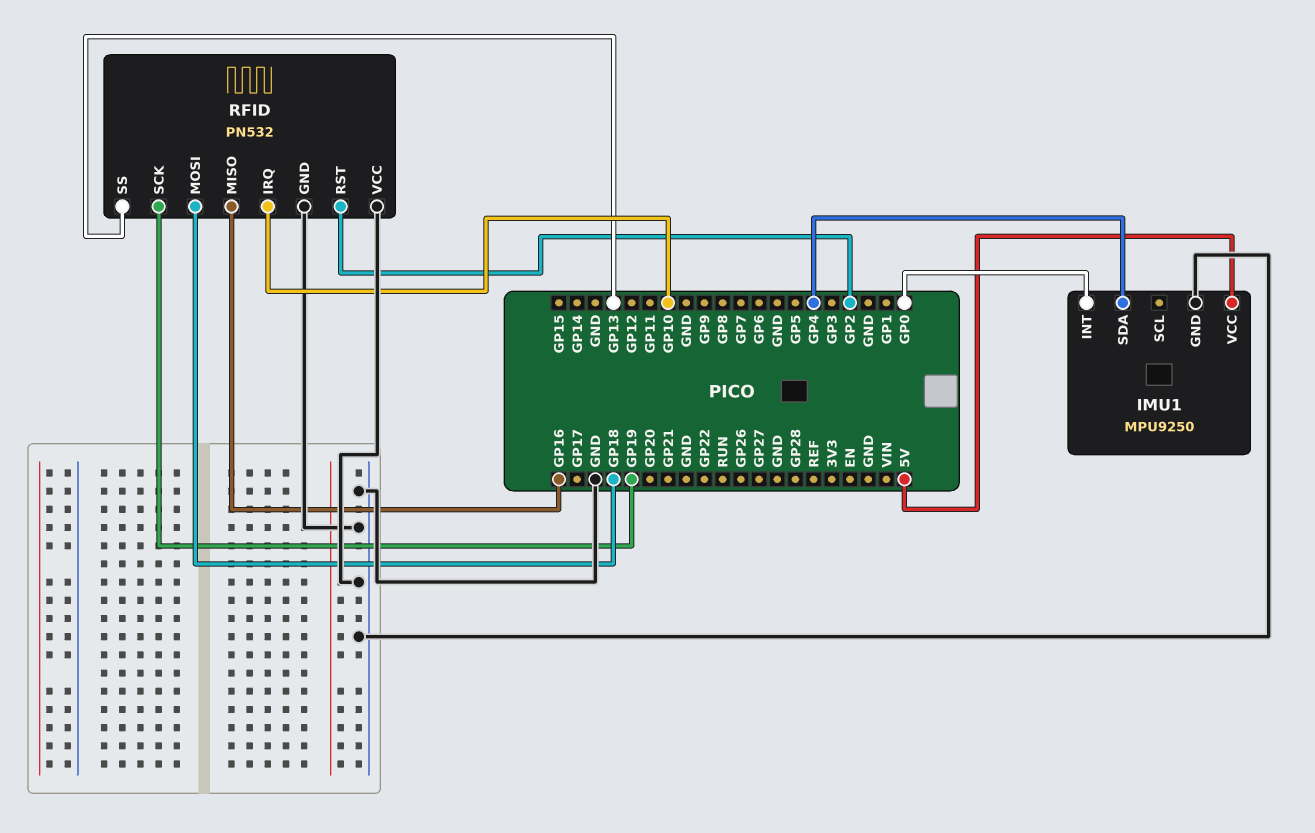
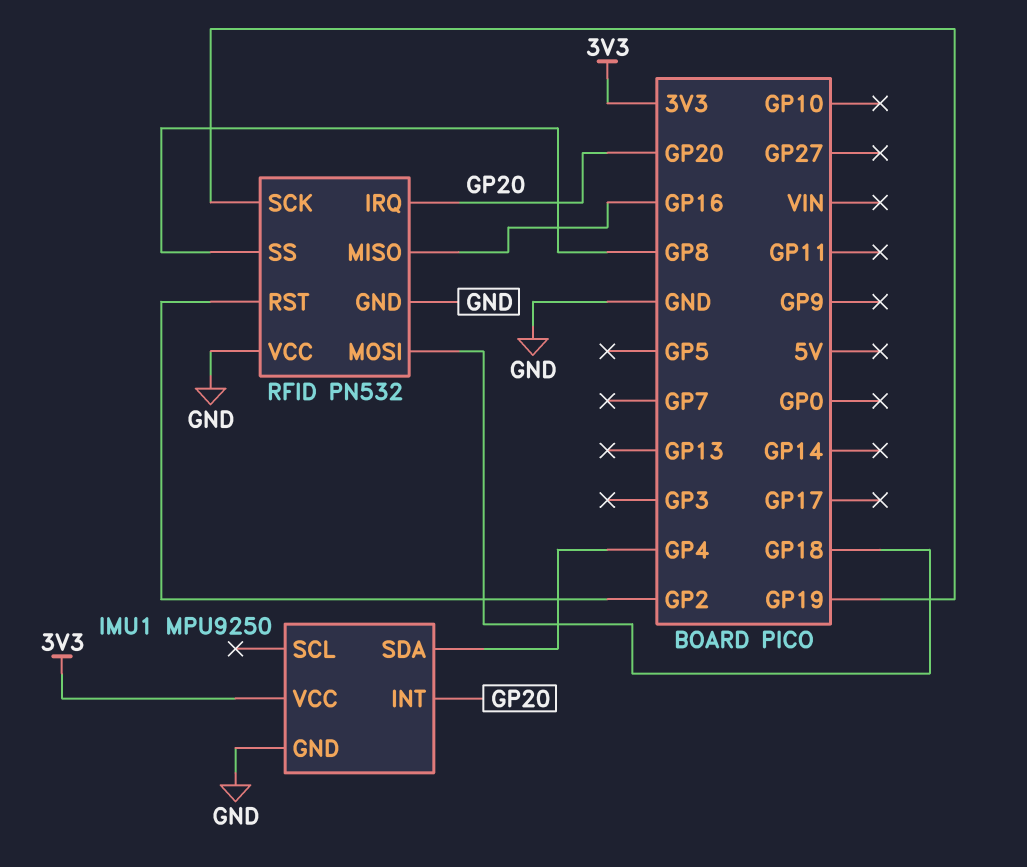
IMU1 pin INT: GP0 -> GP20
IMU1 pin VCC: 5V -> 3V3
RFID pin IRQ: GP10 -> GP20
RFID pin SS: GP13 -> GP8

